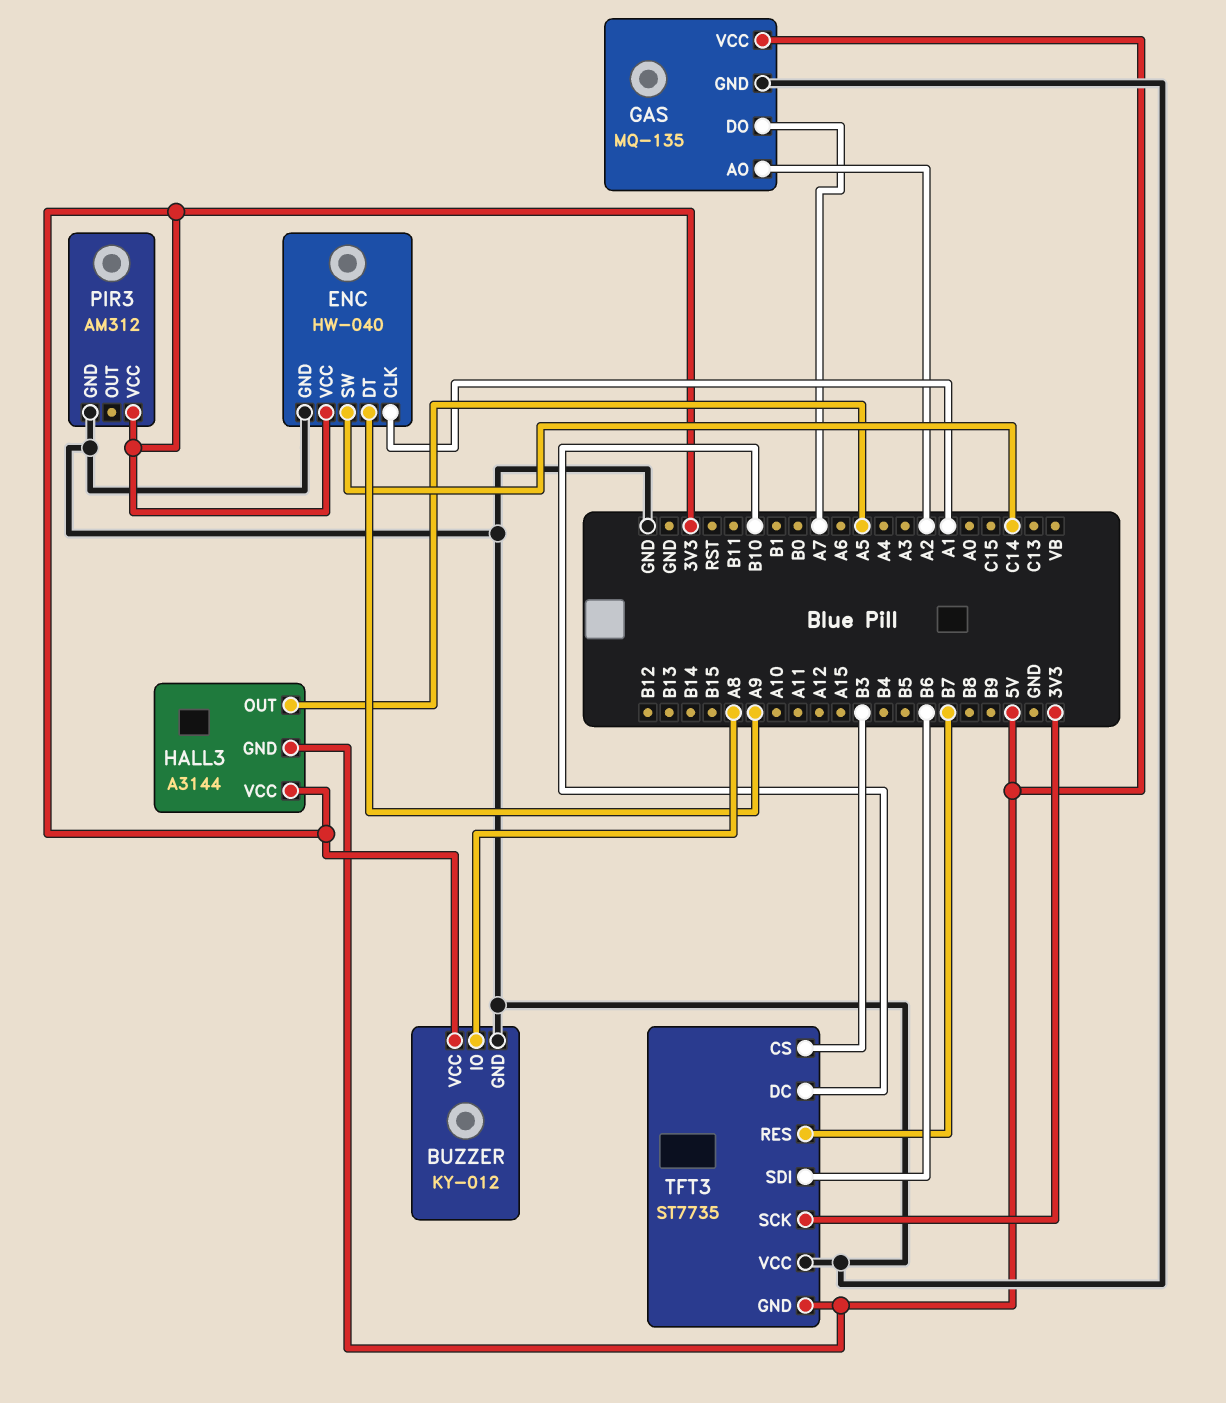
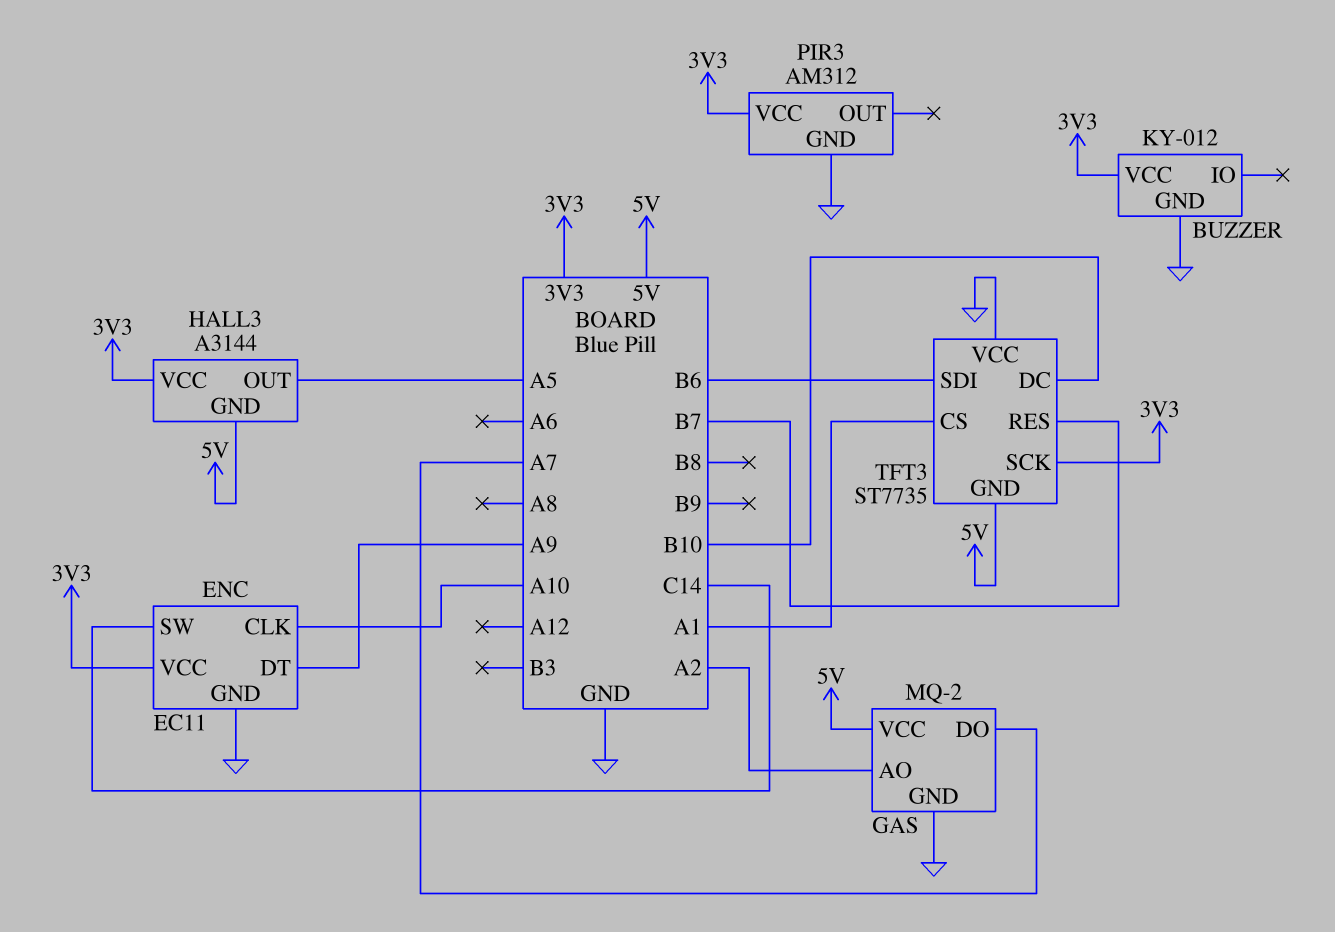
BUZZER pin IO: A8 -> none
ENC: HW-040 -> EC11
ENC pin CLK: A1 -> A10
GAS: MQ-135 -> MQ-2
TFT3 pin CS: B3 -> A1

